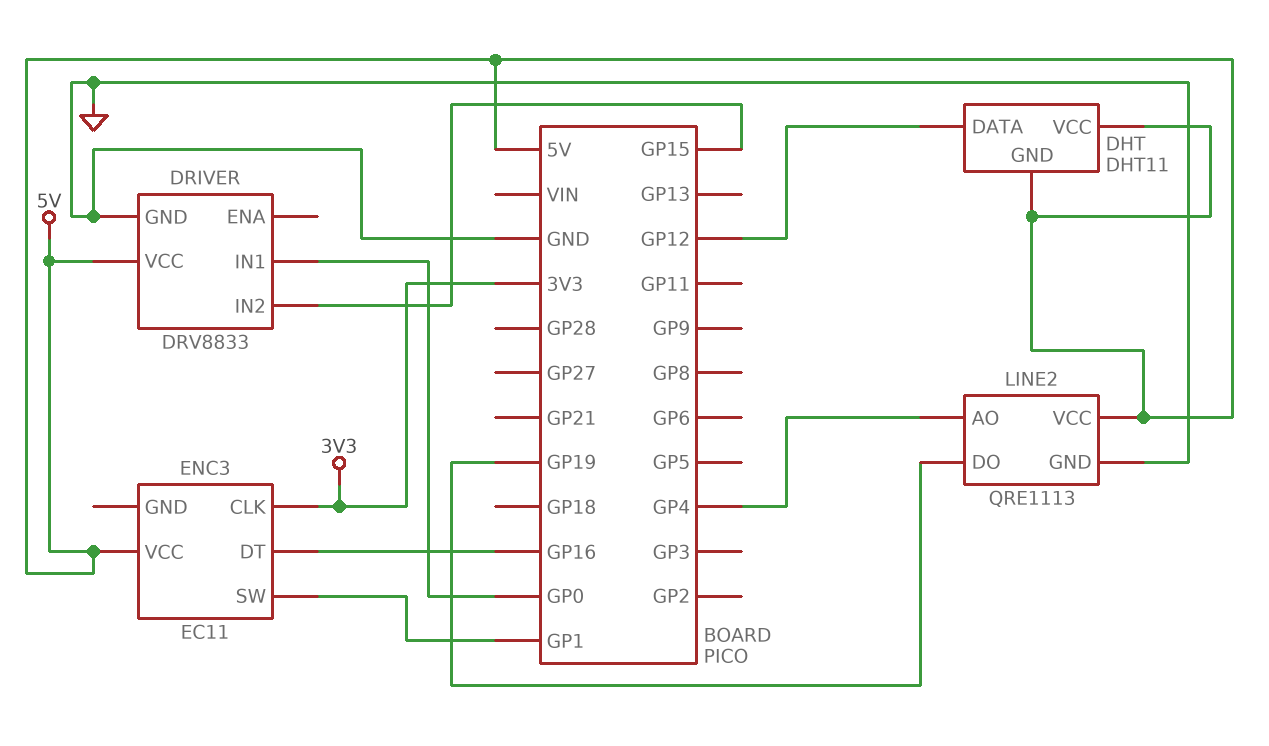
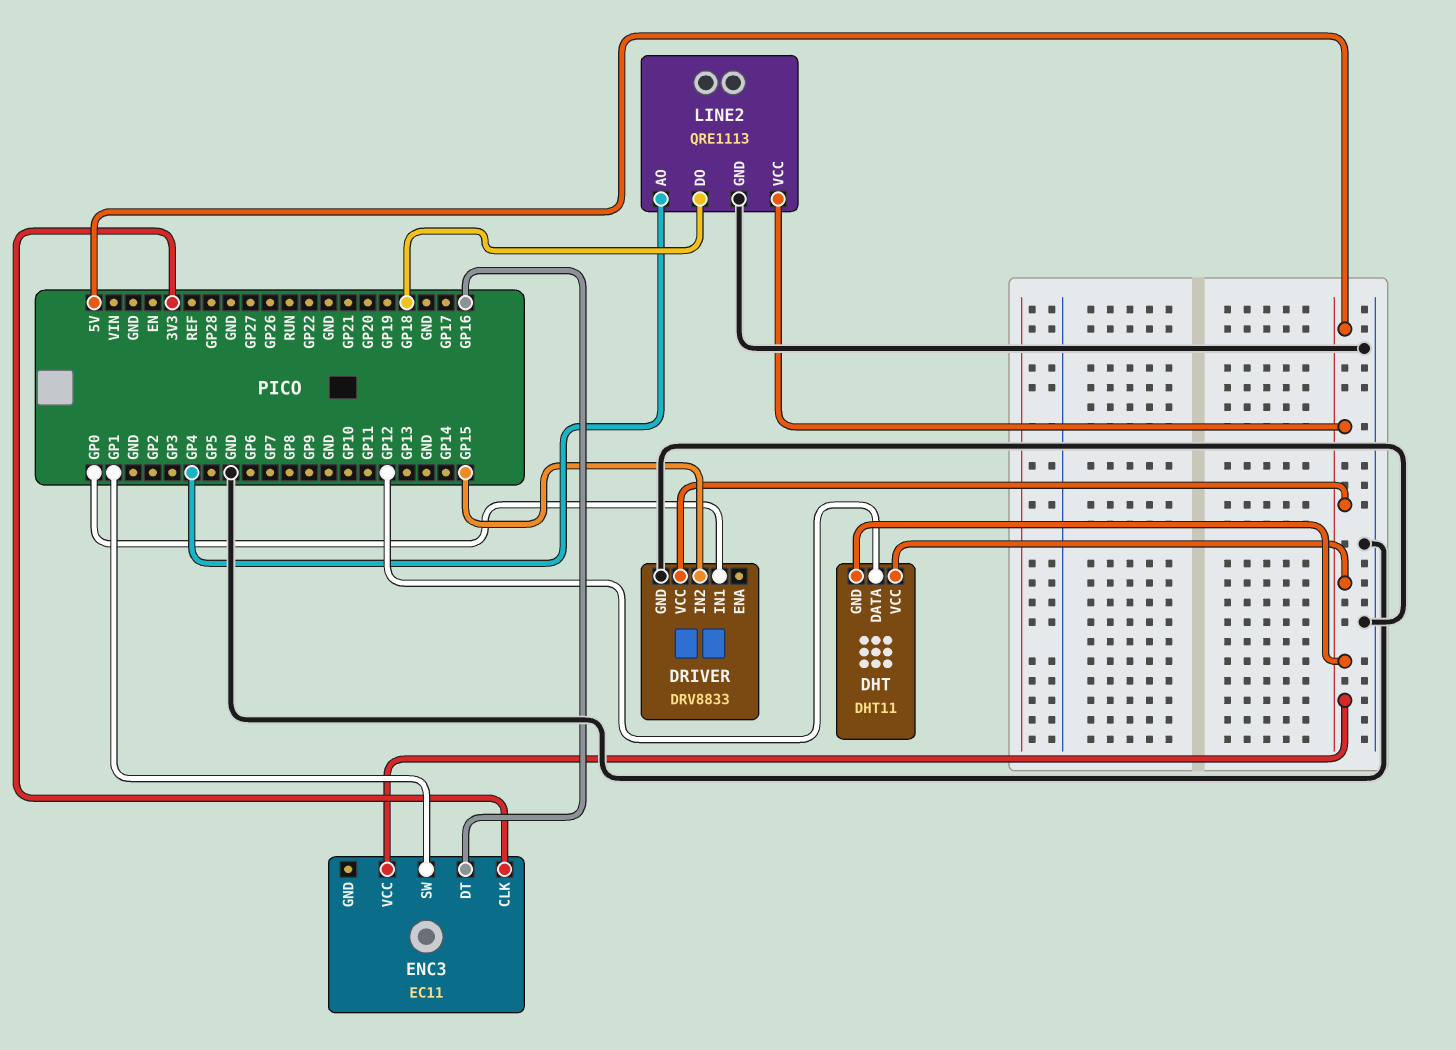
LINE2 pin DO: GP19 -> GP18

